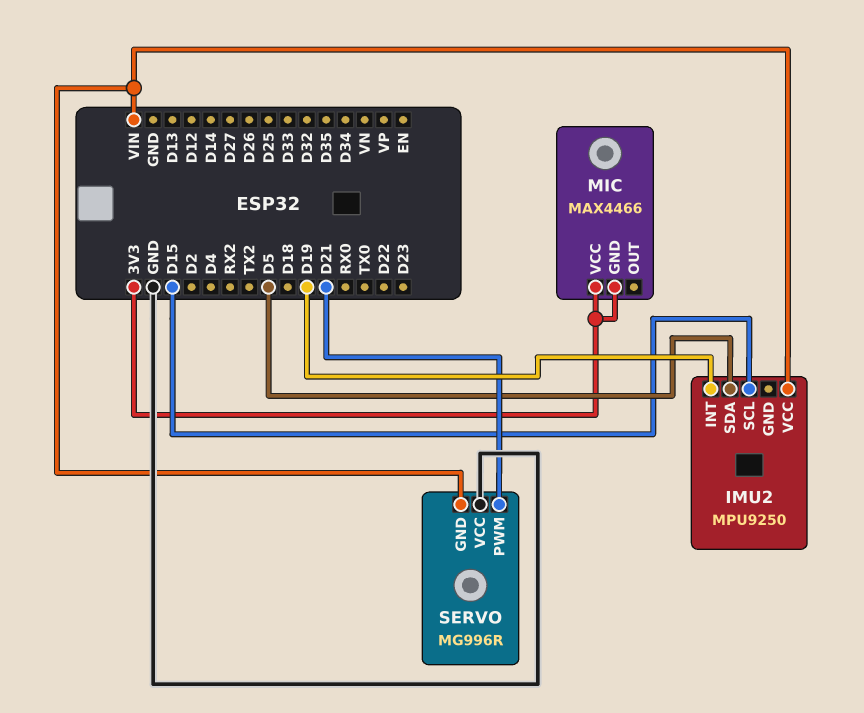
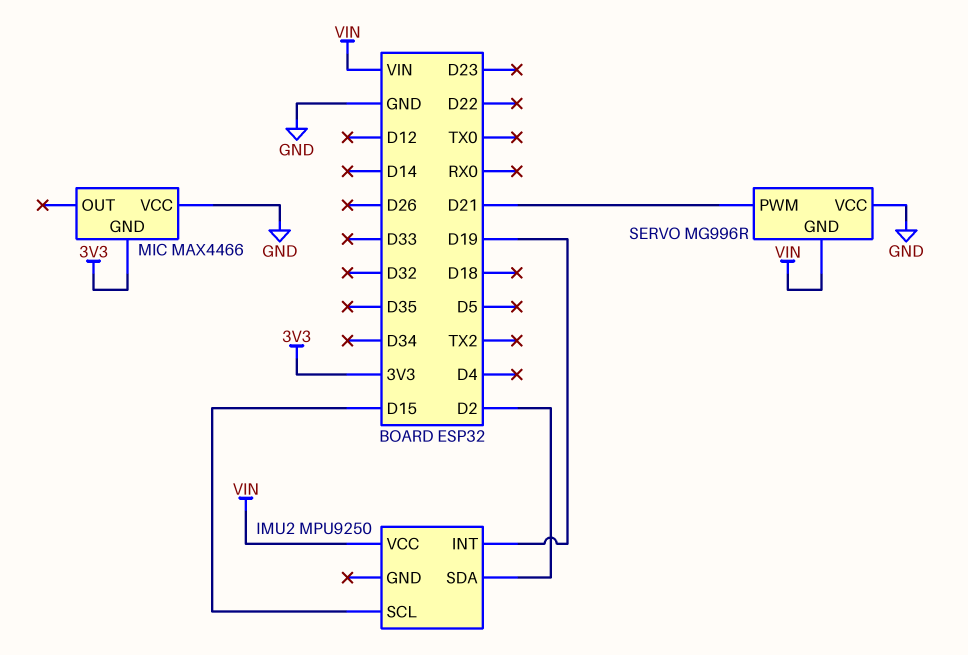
IMU2 pin SDA: D5 -> D2
MIC pin VCC: 3V3 -> GND

